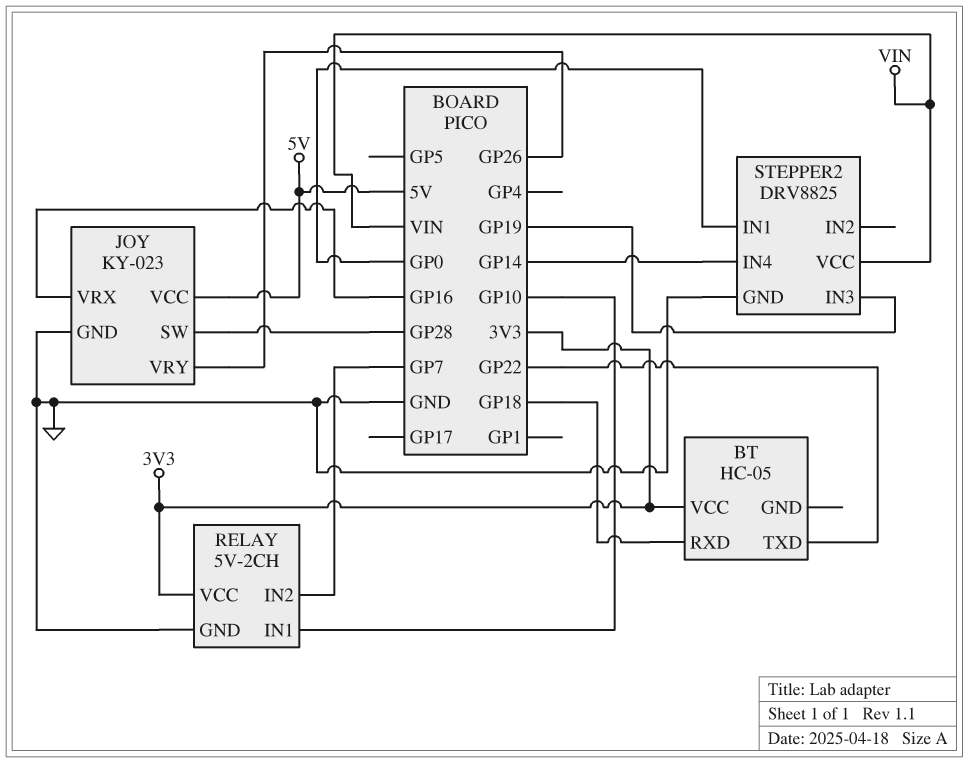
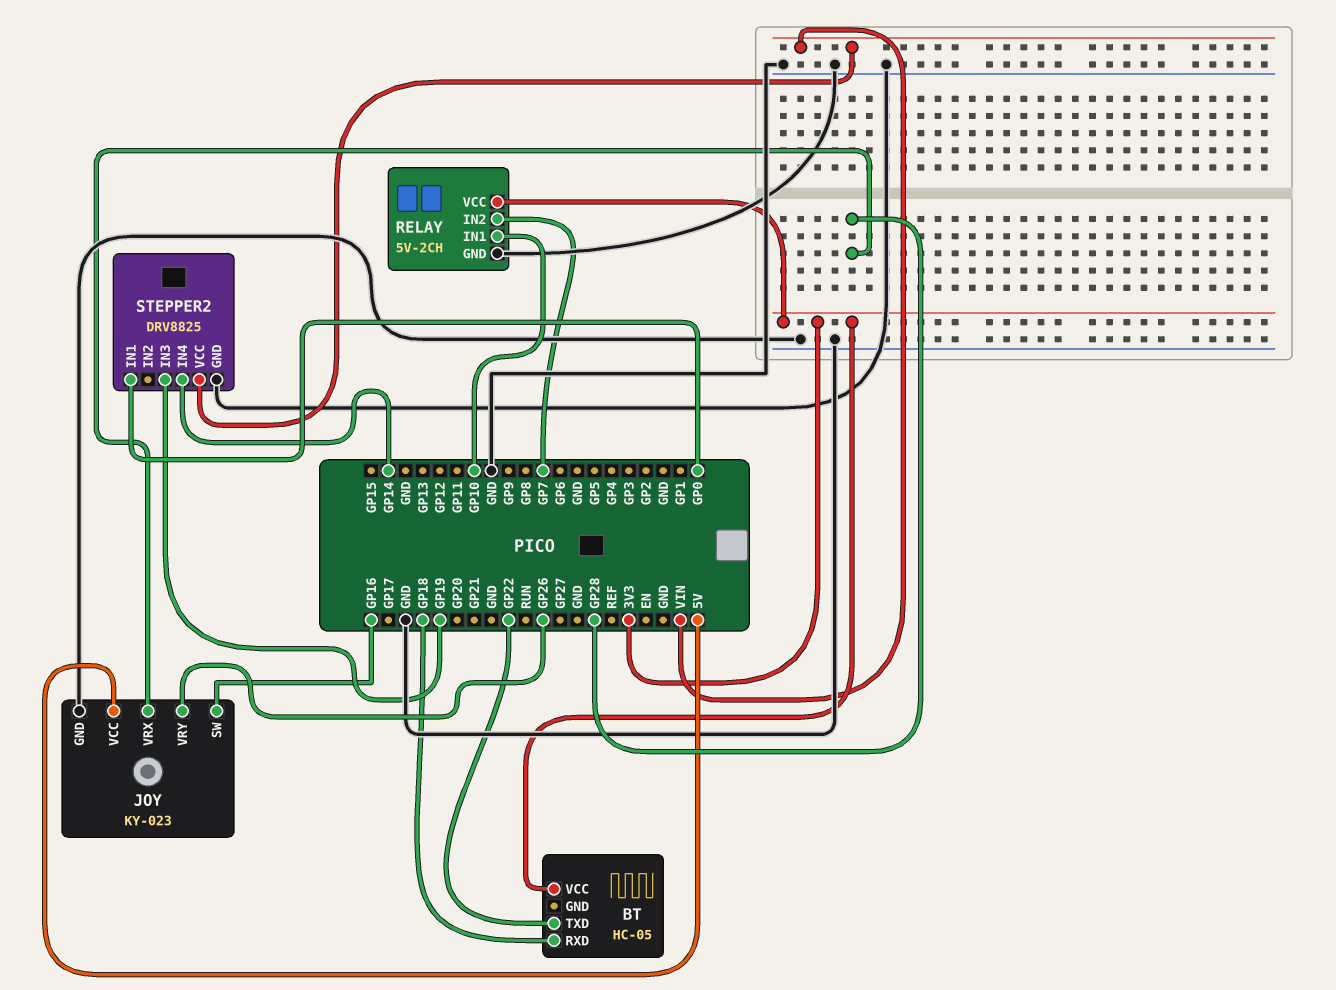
JOY pin SW: GP28 -> GP16
JOY pin VRX: GP16 -> GP28

